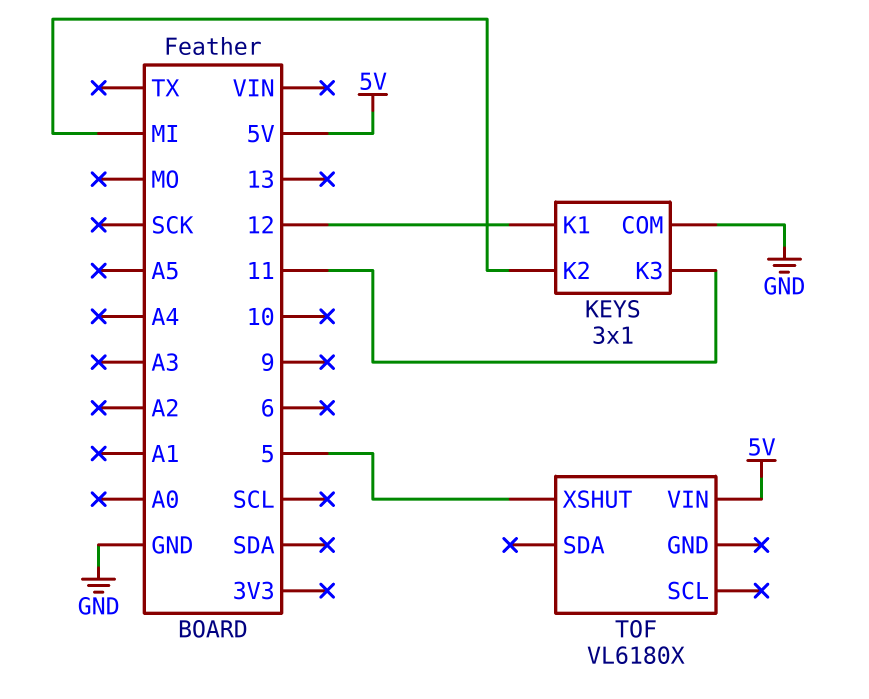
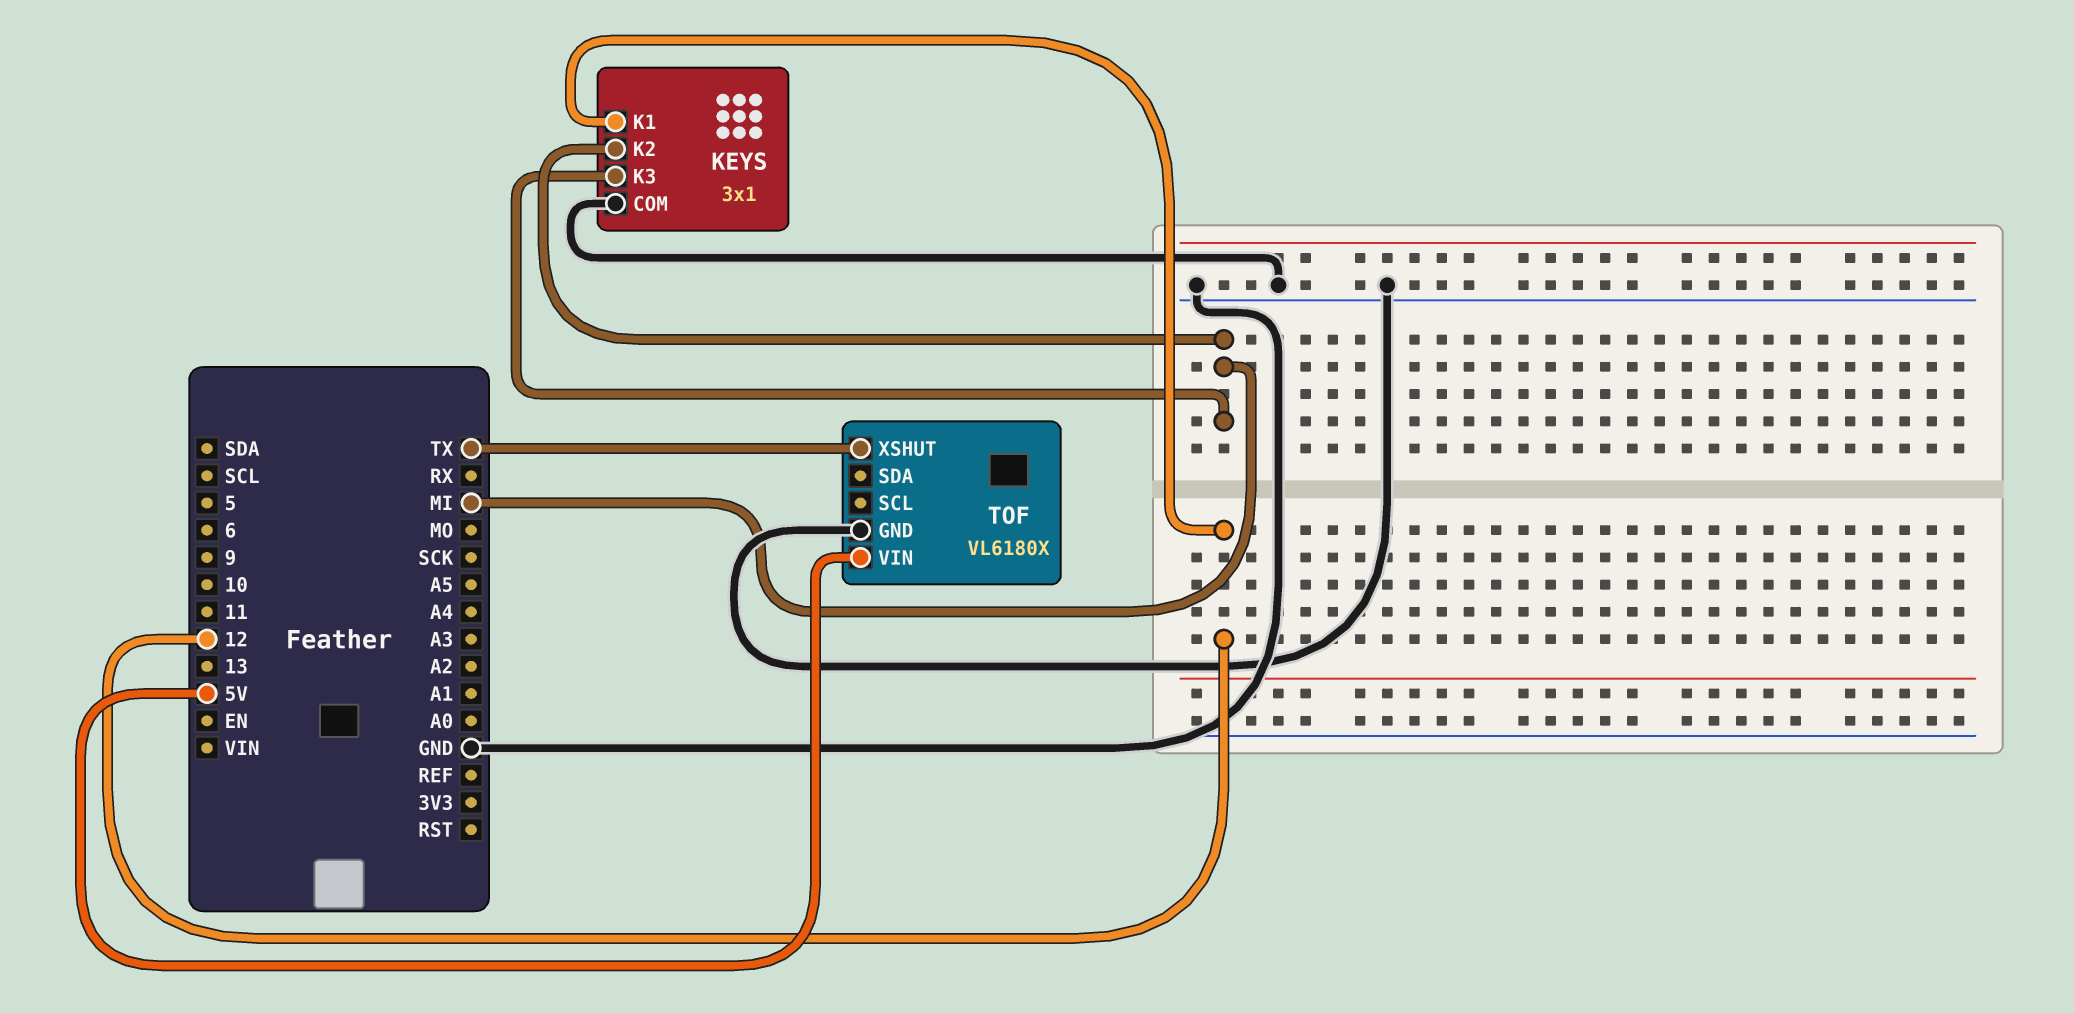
KEYS pin K3: 11 -> MI
TOF pin GND: none -> GND
TOF pin XSHUT: 5 -> TX

